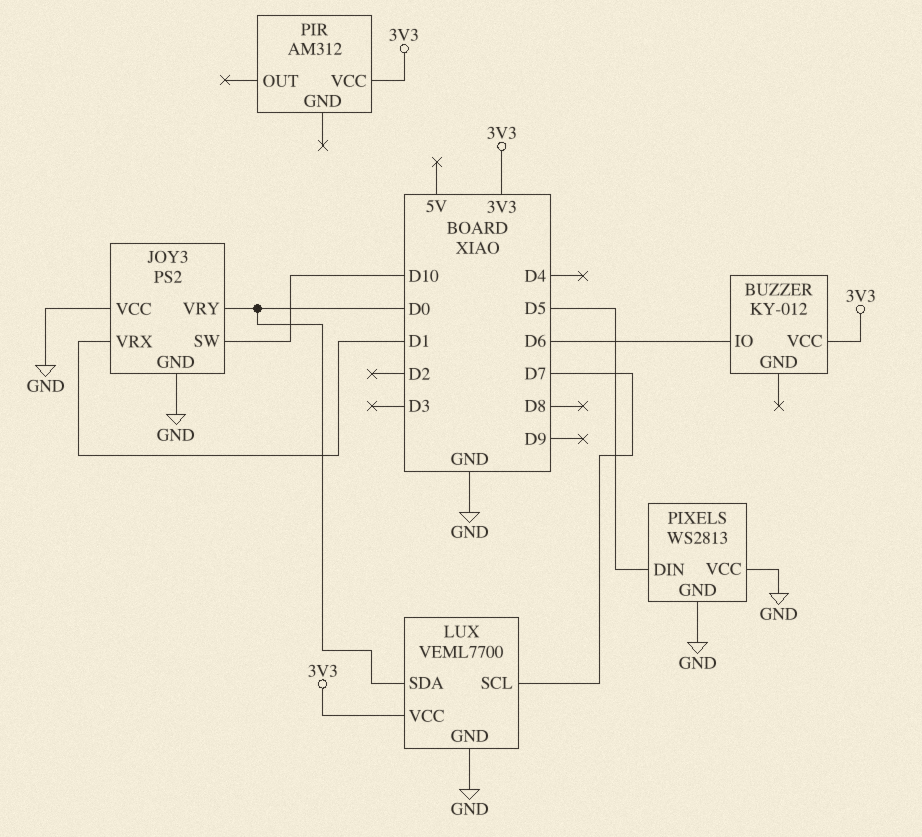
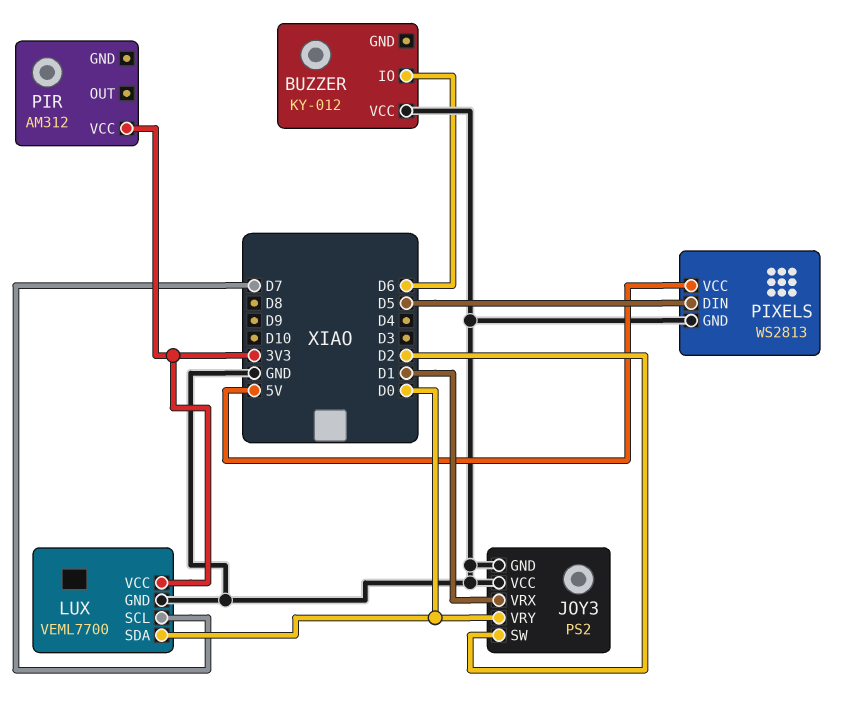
BUZZER pin VCC: 3V3 -> GND
JOY3 pin SW: D10 -> D2
PIXELS pin VCC: GND -> 5V

